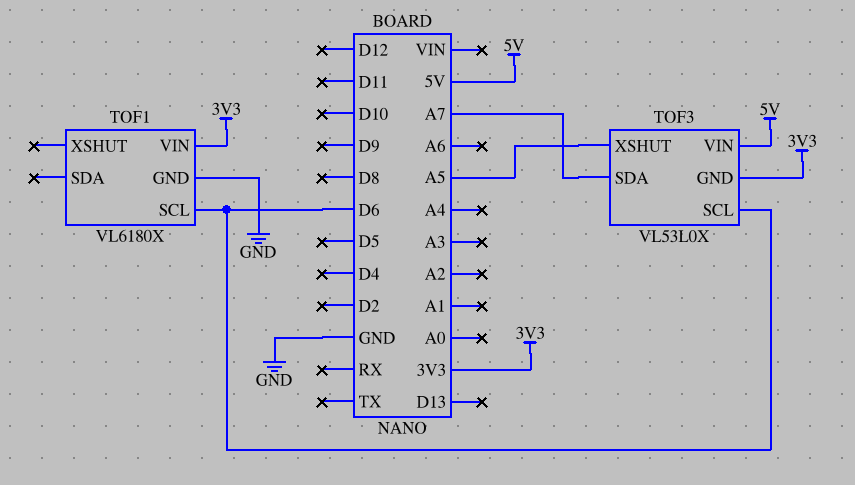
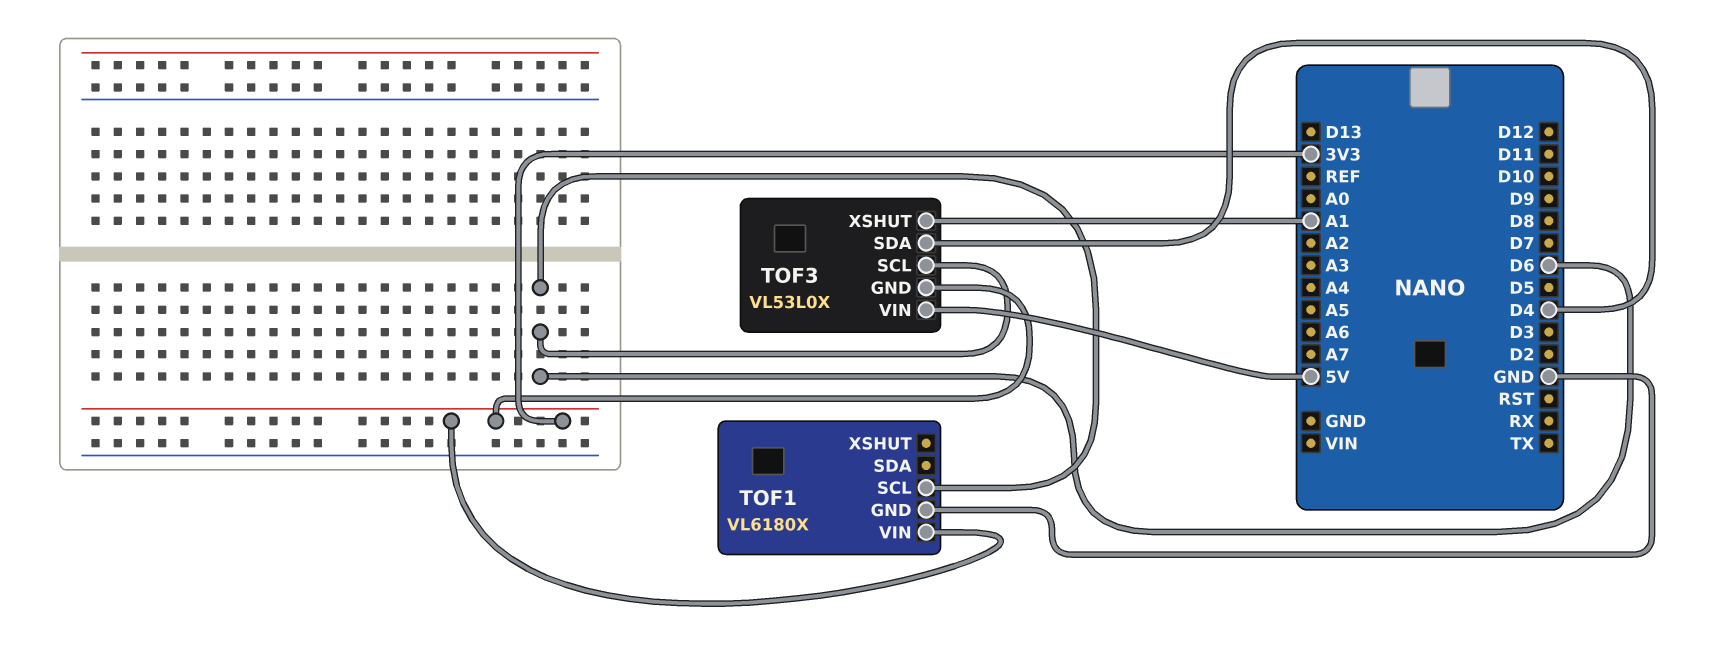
TOF3 pin SDA: A7 -> D4
TOF3 pin XSHUT: A5 -> A1

